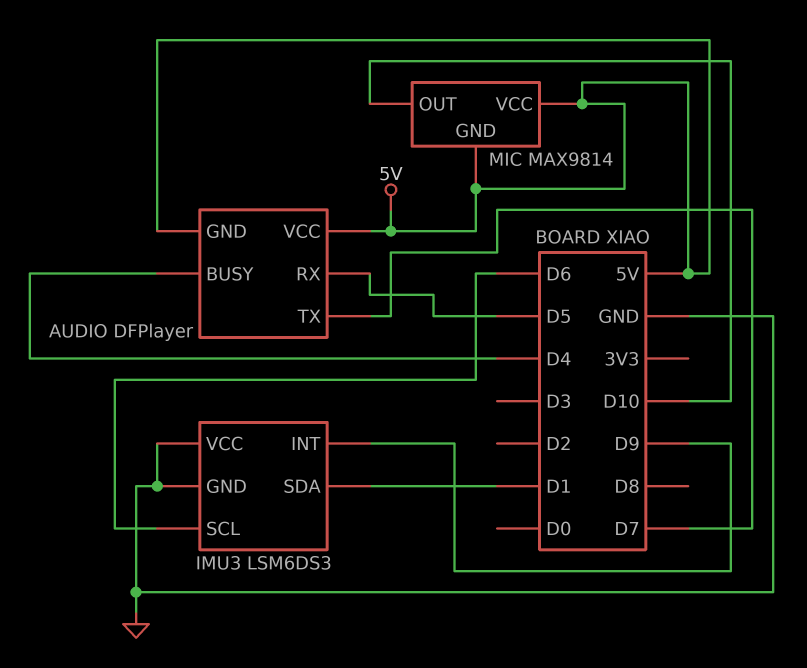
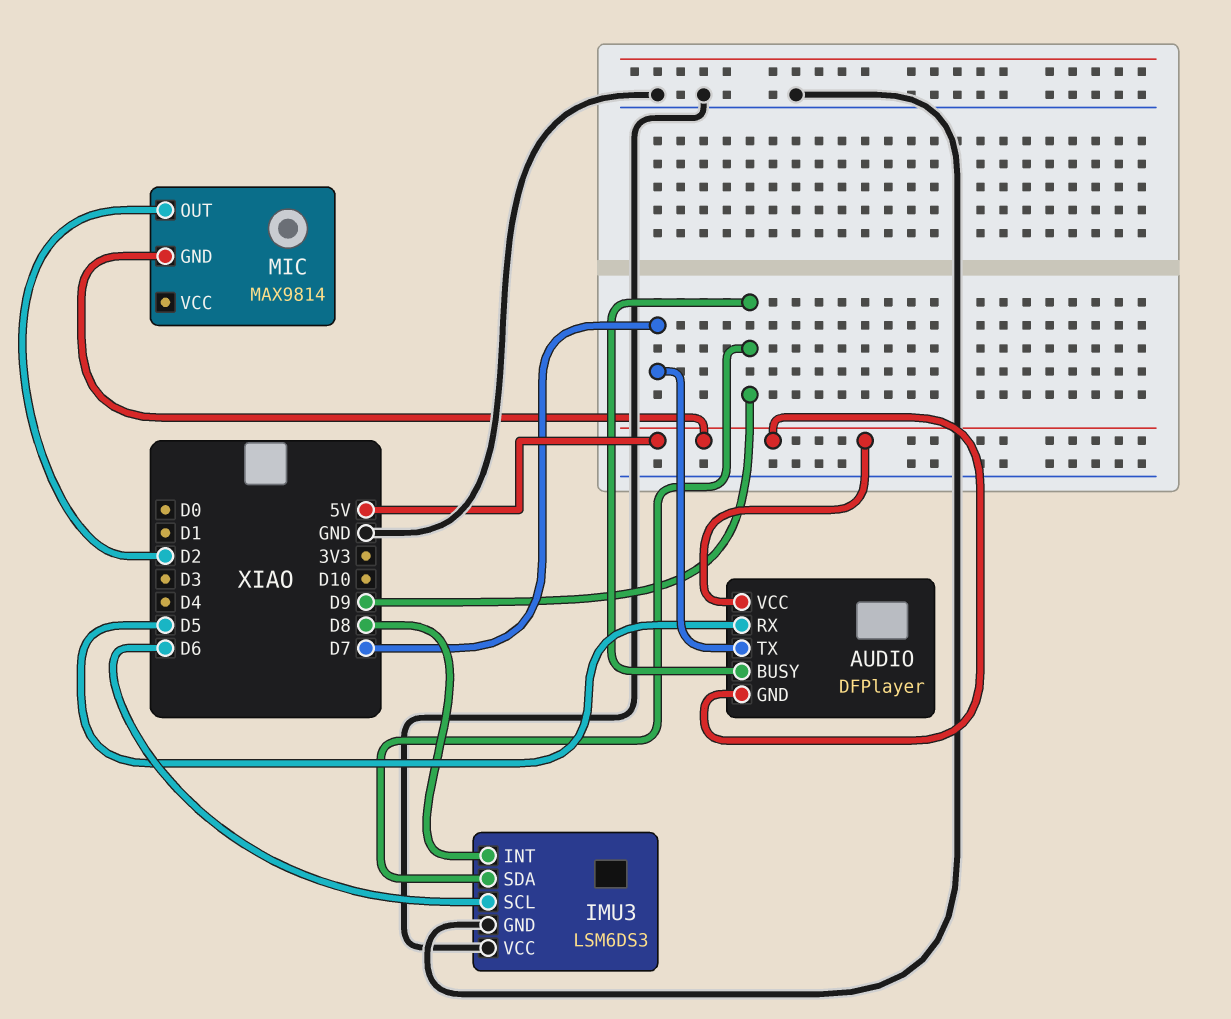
AUDIO pin BUSY: D4 -> D9
IMU3 pin INT: D9 -> D8
IMU3 pin SDA: D1 -> D9
MIC pin OUT: D10 -> D2
MIC pin VCC: 5V -> none

